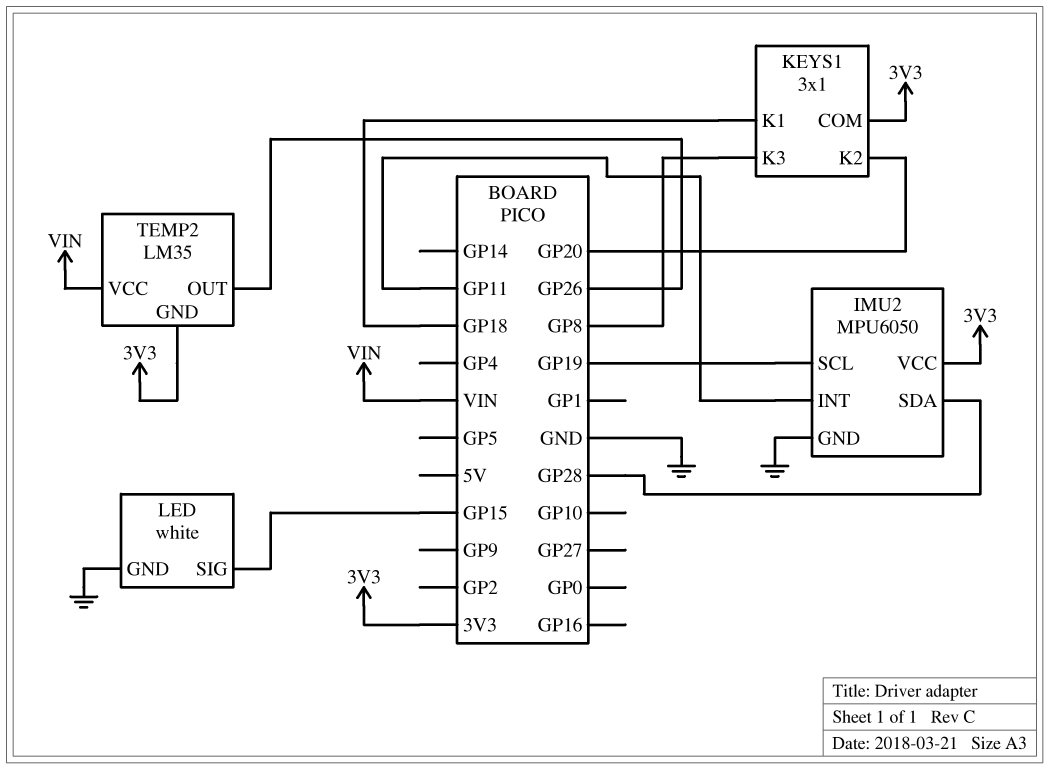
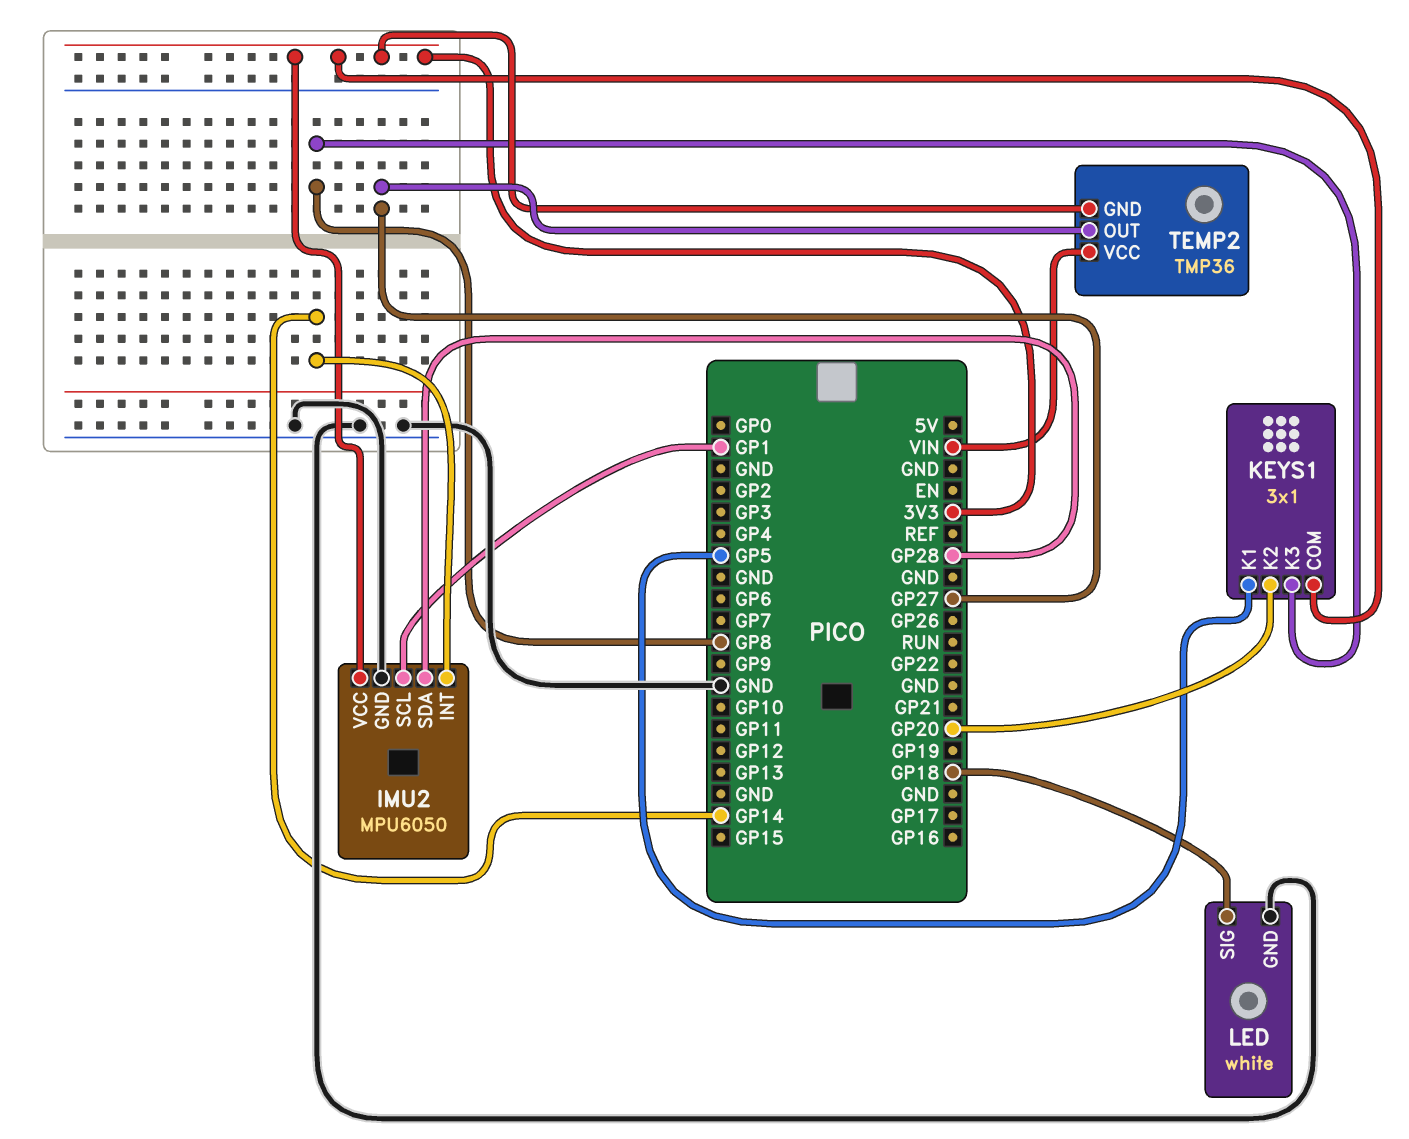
IMU2 pin INT: GP11 -> GP14
IMU2 pin SCL: GP19 -> GP1
KEYS1 pin K1: GP18 -> GP5
LED pin SIG: GP15 -> GP18
TEMP2: LM35 -> TMP36
TEMP2 pin OUT: GP26 -> GP27

